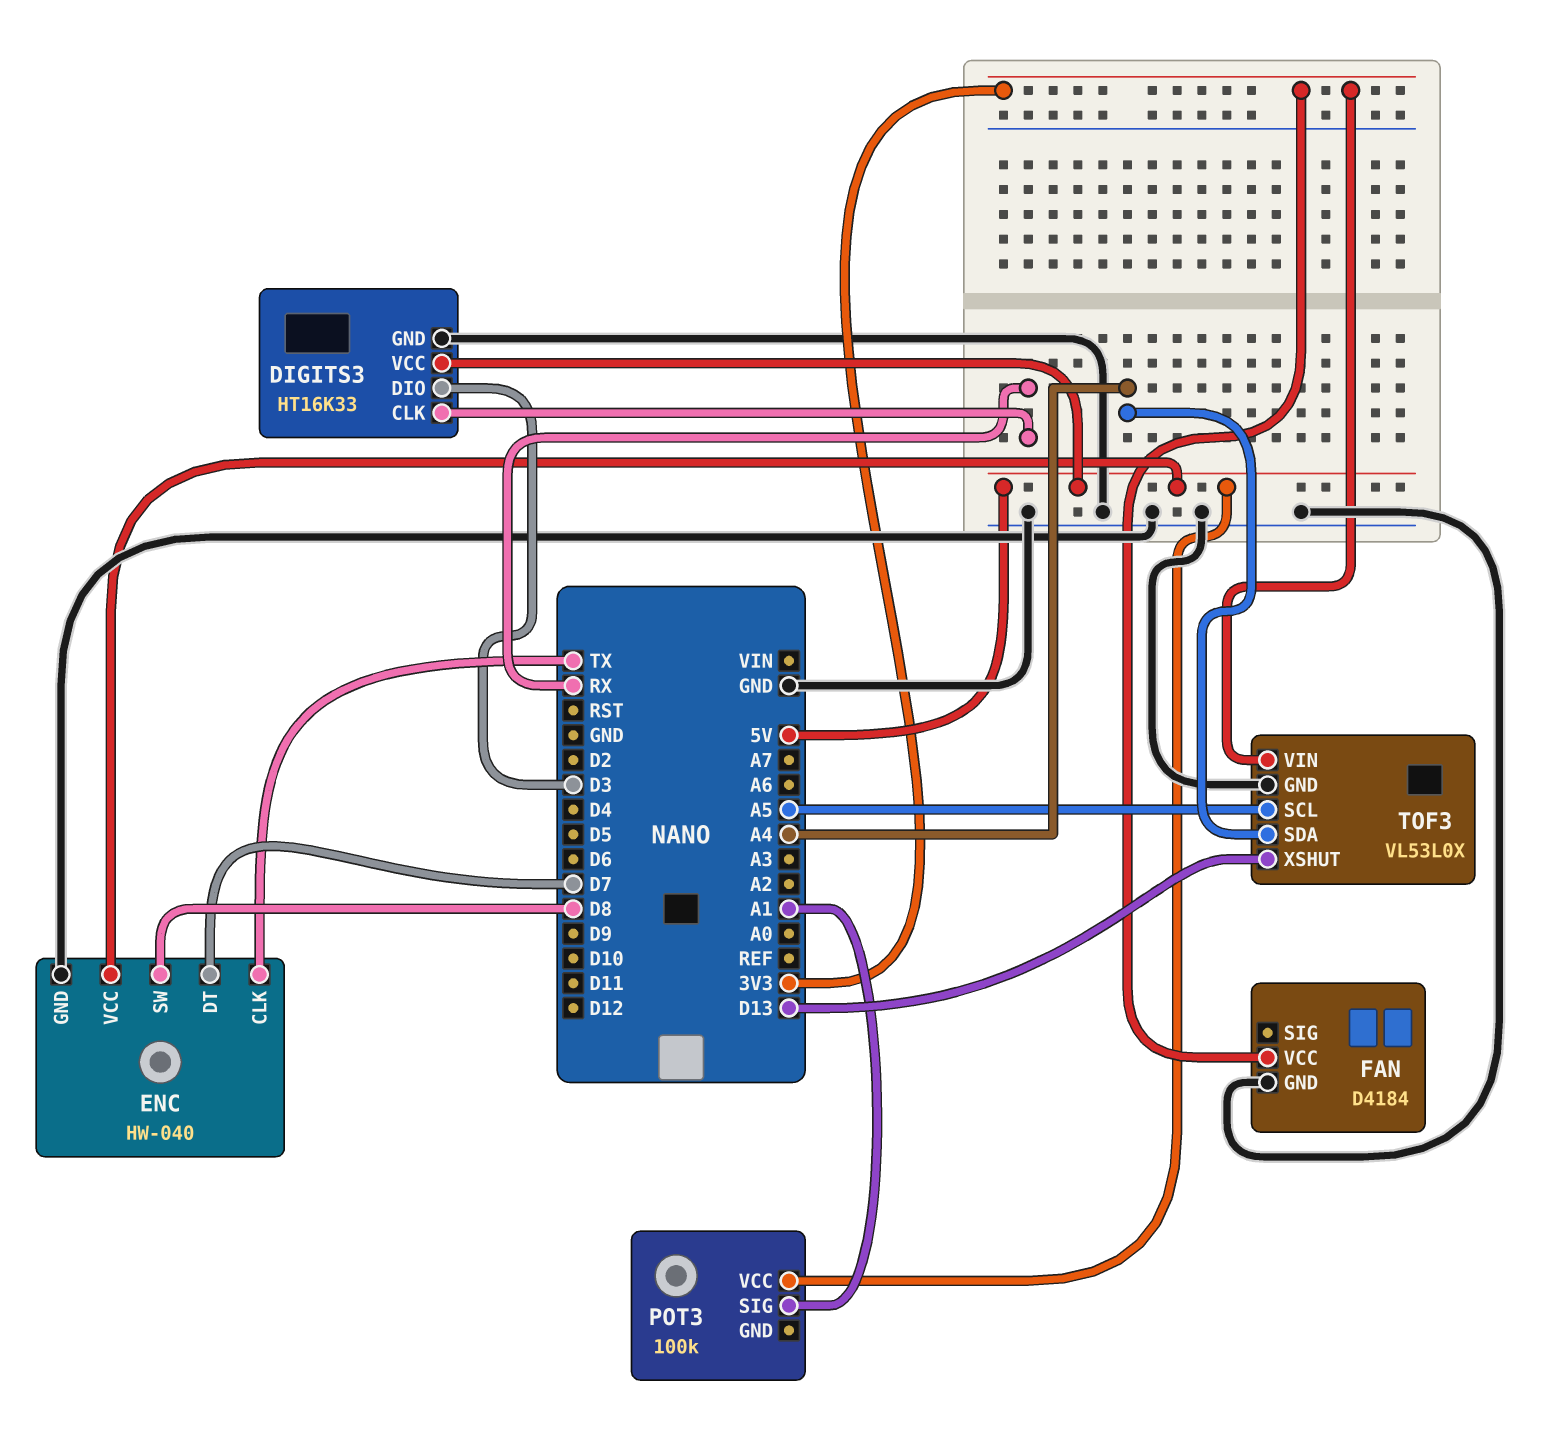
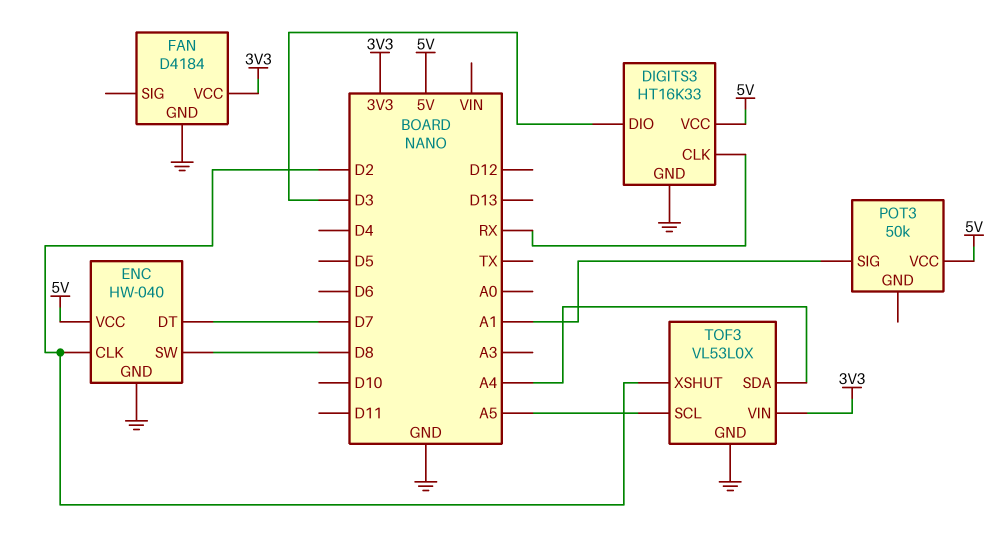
ENC pin CLK: TX -> D2
POT3: 100k -> 50k
TOF3 pin XSHUT: D13 -> D2

